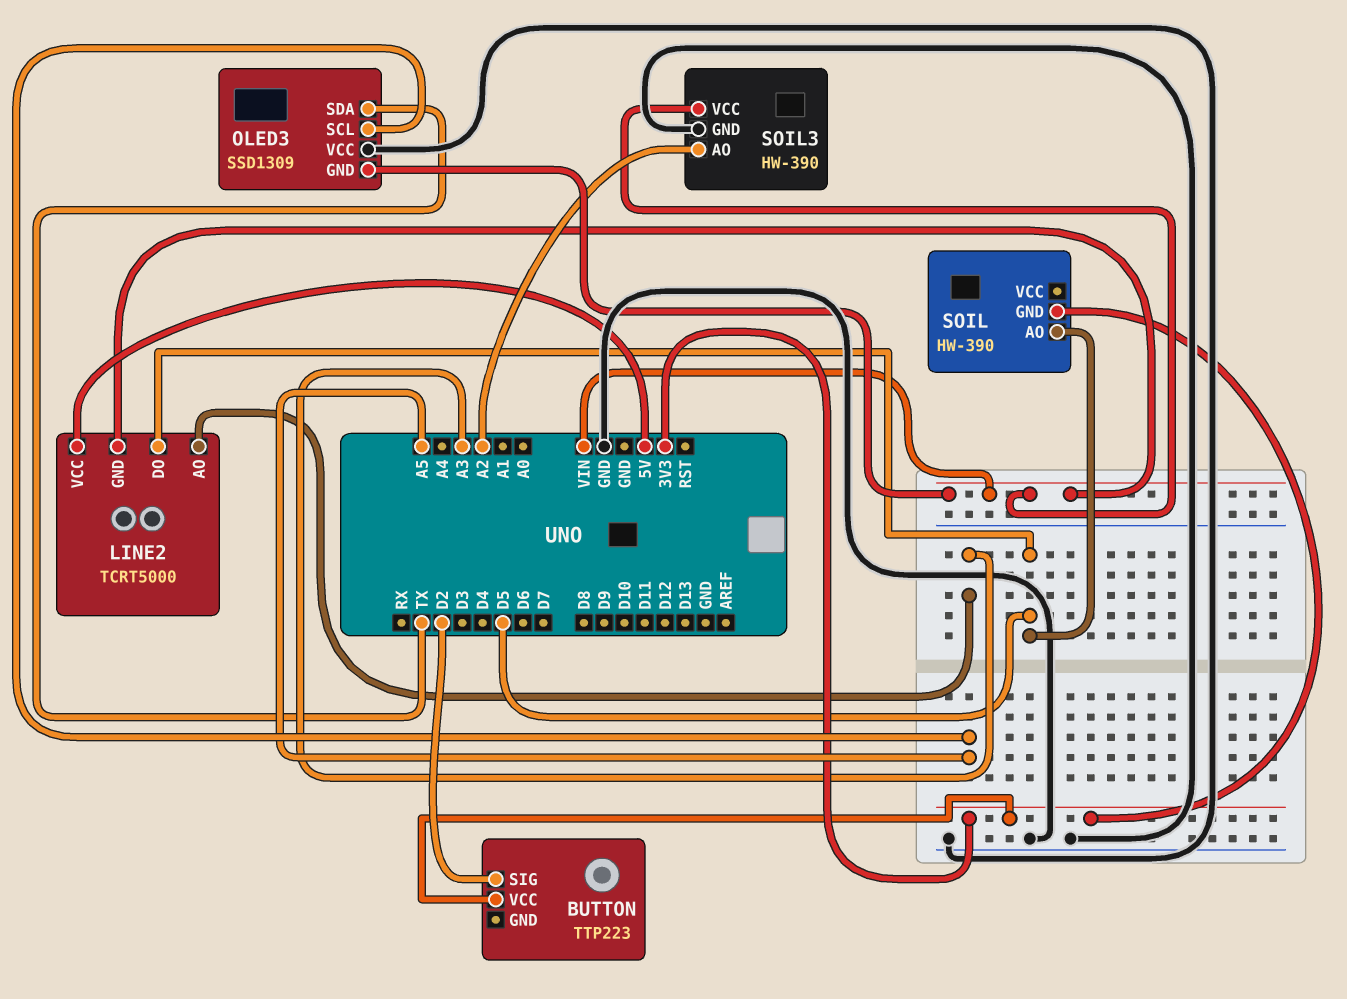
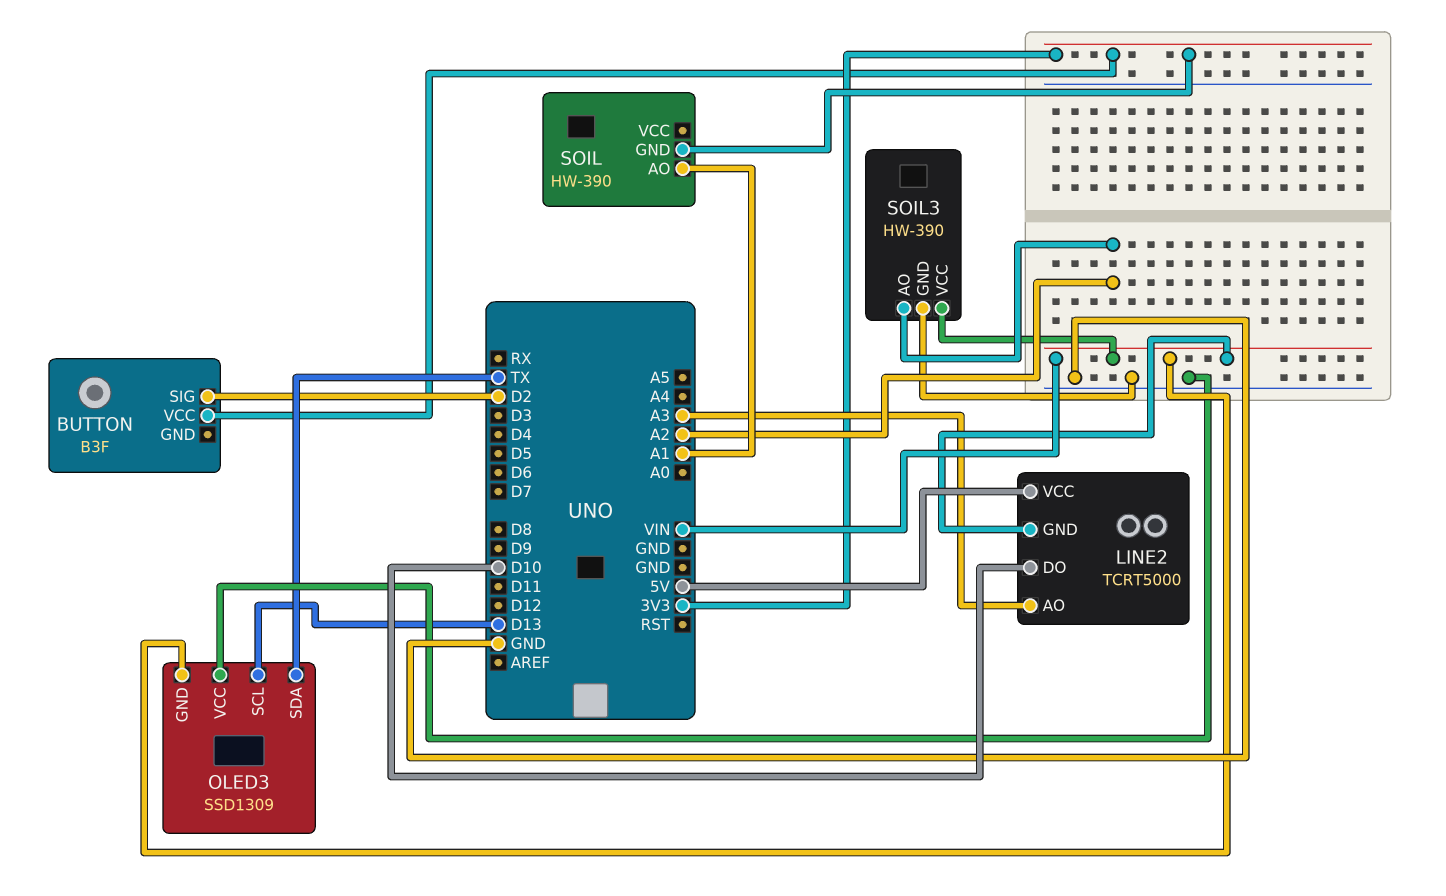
BUTTON: TTP223 -> B3F
LINE2 pin DO: D5 -> D10
OLED3 pin SCL: A5 -> D13
SOIL pin AO: D5 -> A1

